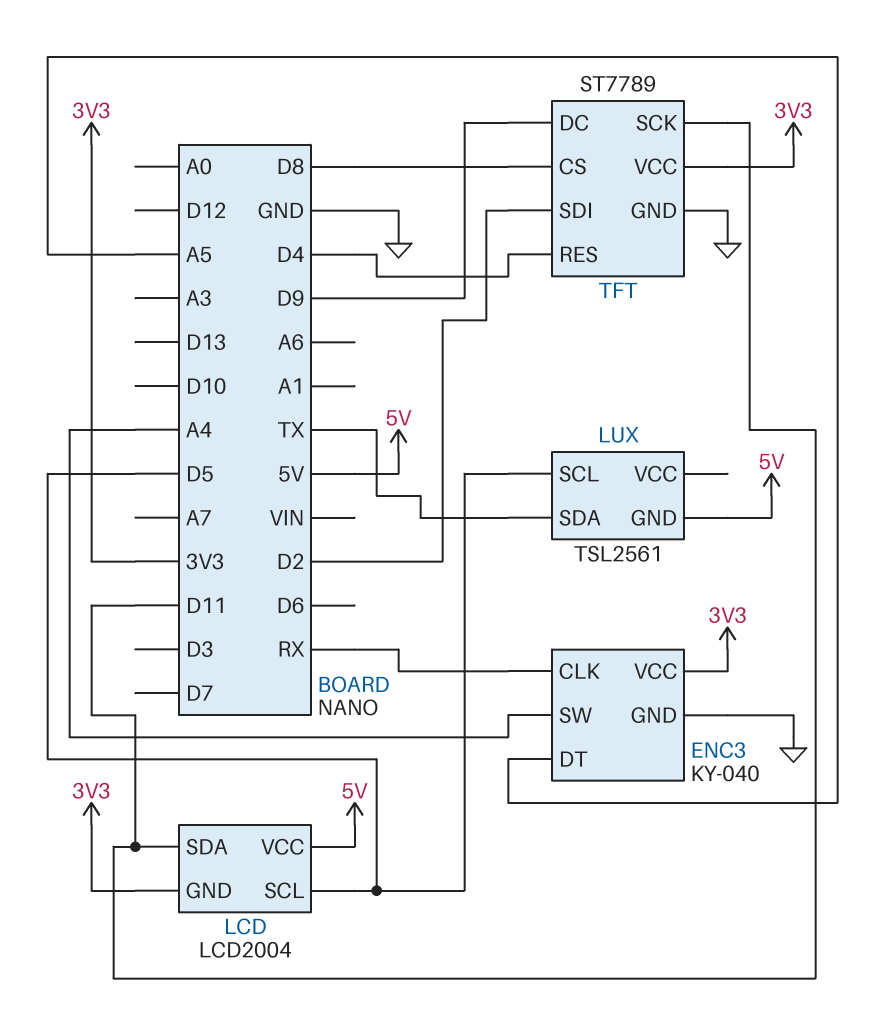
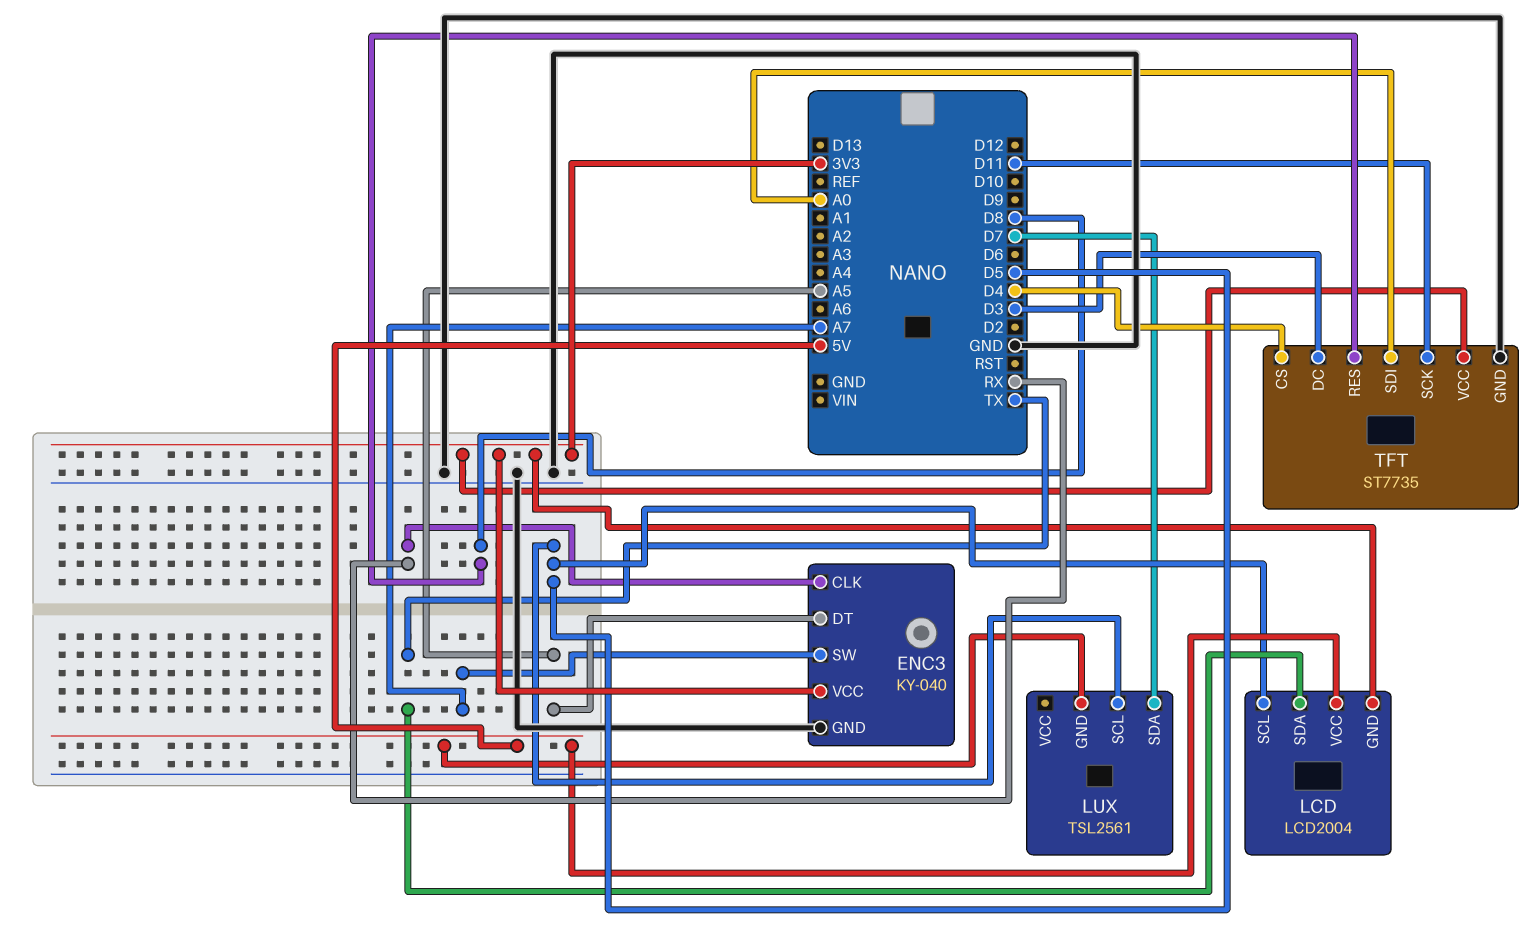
ENC3 pin SW: A4 -> A7
LCD pin SDA: D11 -> TX
LUX pin SDA: TX -> D7
TFT: ST7789 -> ST7735
TFT pin CS: D8 -> D4
TFT pin DC: D9 -> D3
TFT pin RES: D4 -> D8
TFT pin SDI: D2 -> A0

